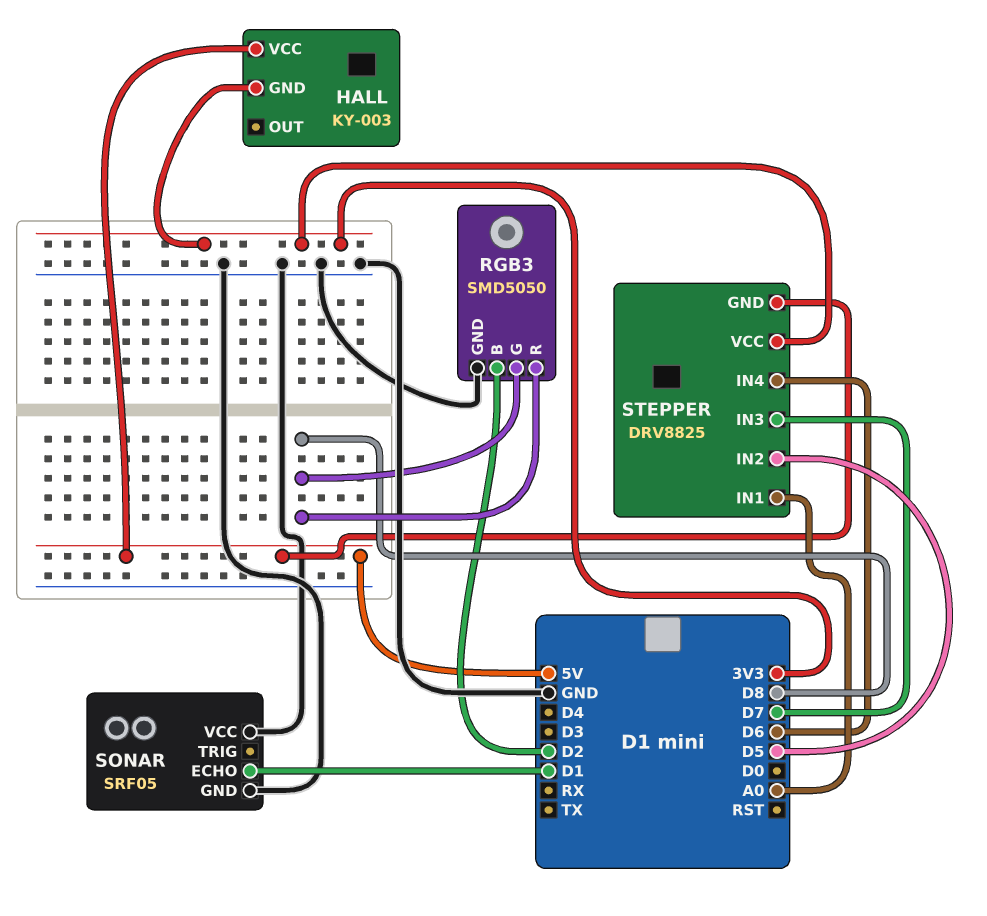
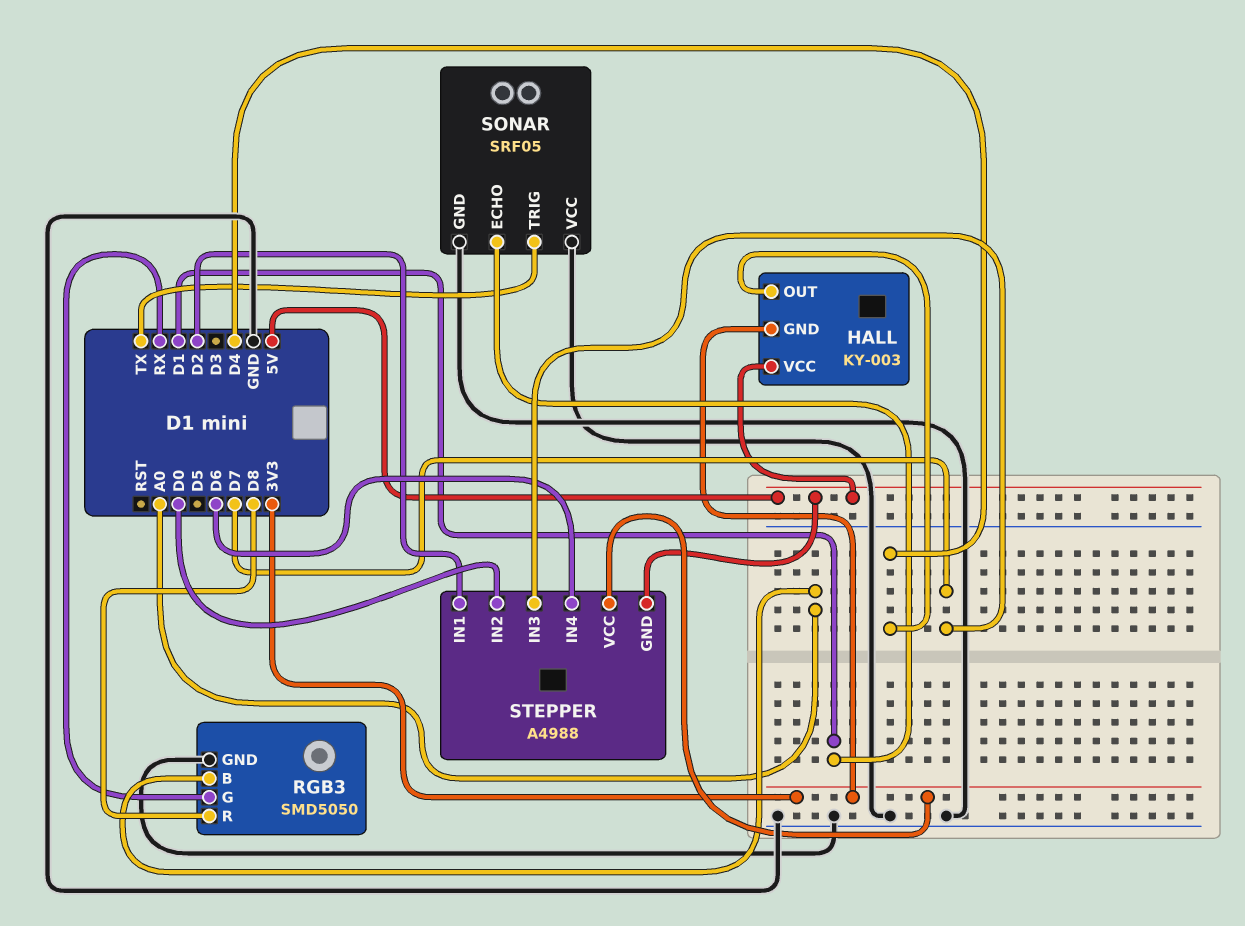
HALL pin OUT: none -> D4
RGB3 pin B: D2 -> A0
RGB3 pin G: D8 -> RX
SONAR pin TRIG: none -> TX
STEPPER: DRV8825 -> A4988
STEPPER pin IN1: A0 -> D2
STEPPER pin IN2: D5 -> D0

